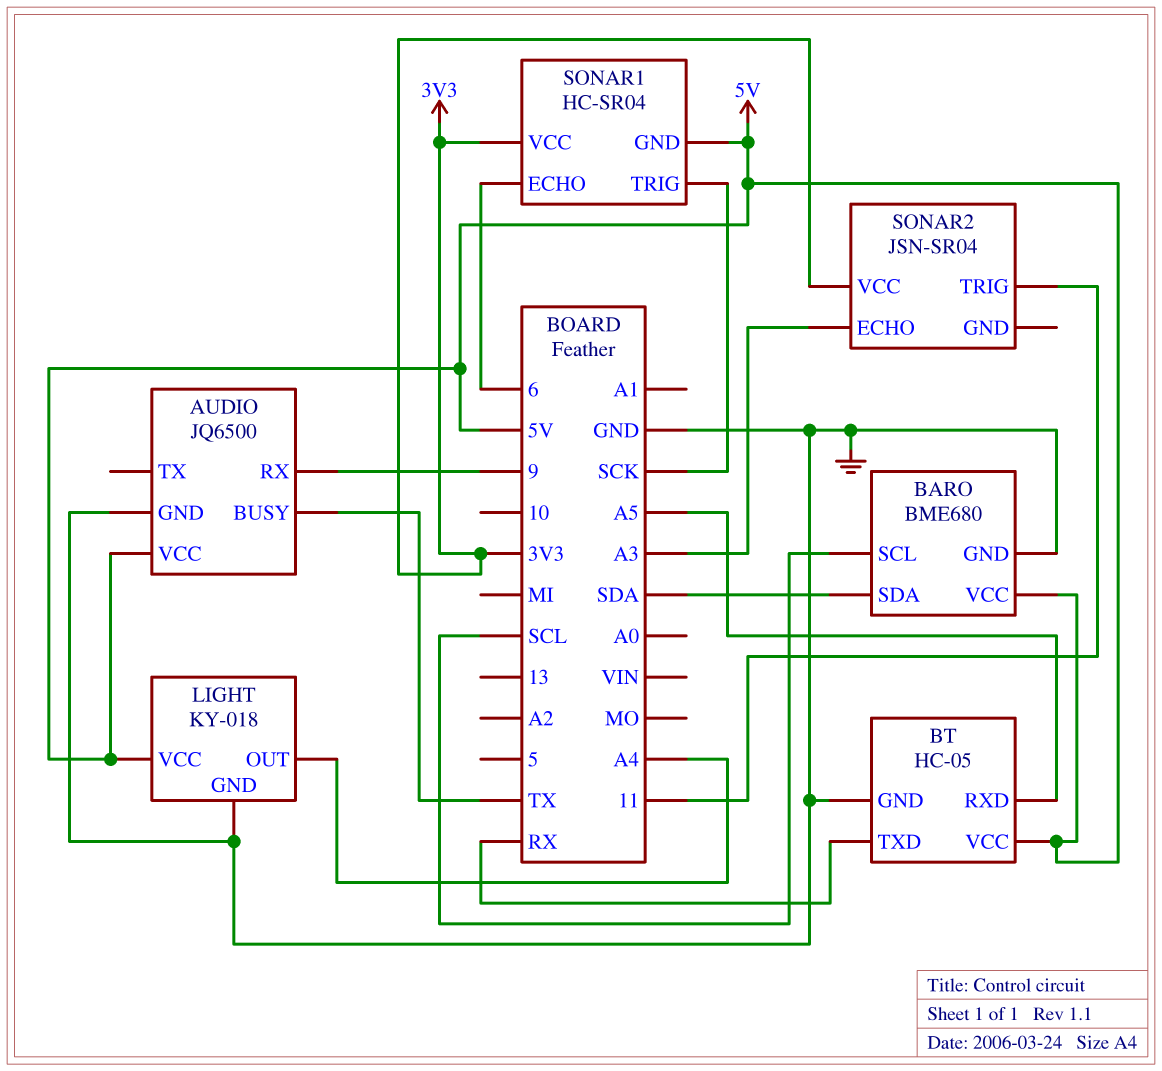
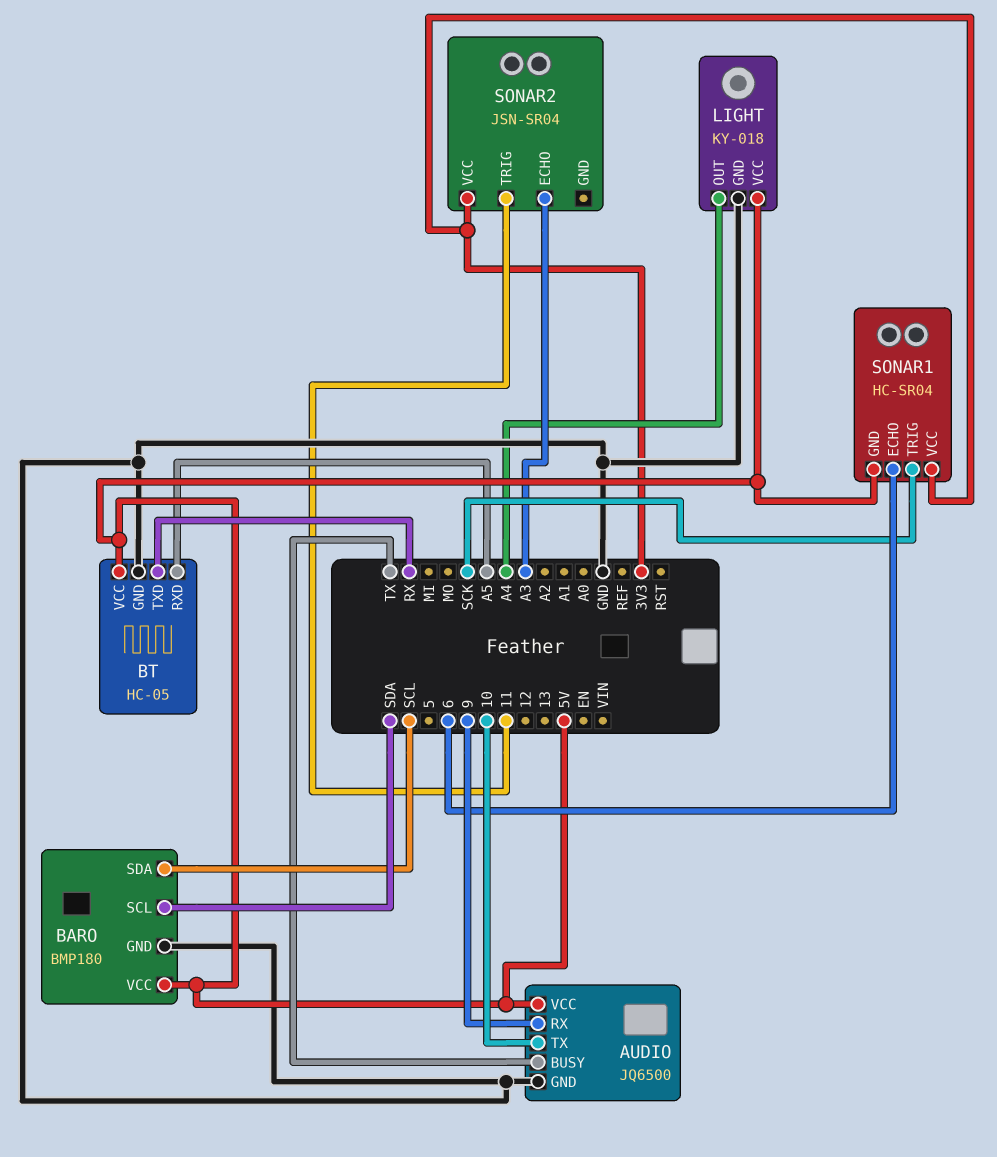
AUDIO pin TX: none -> 10
BARO: BME680 -> BMP180
BARO pin SCL: SCL -> SDA
BARO pin SDA: SDA -> SCL

